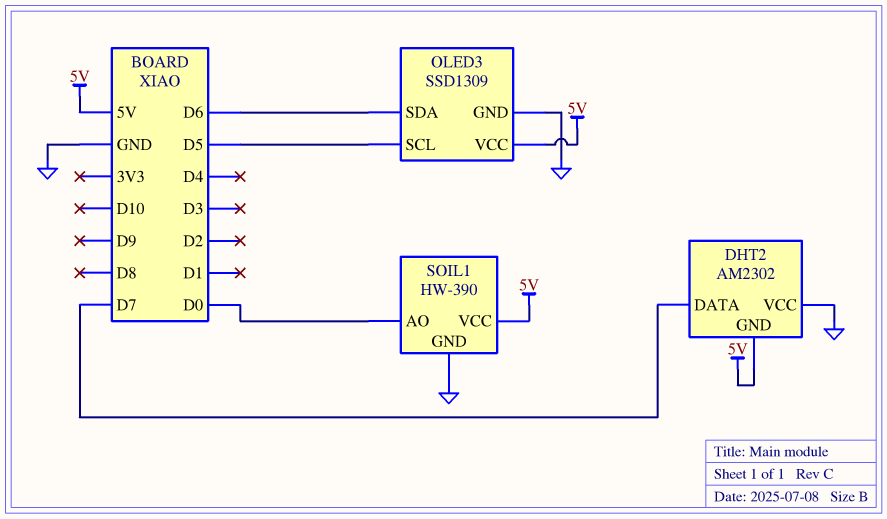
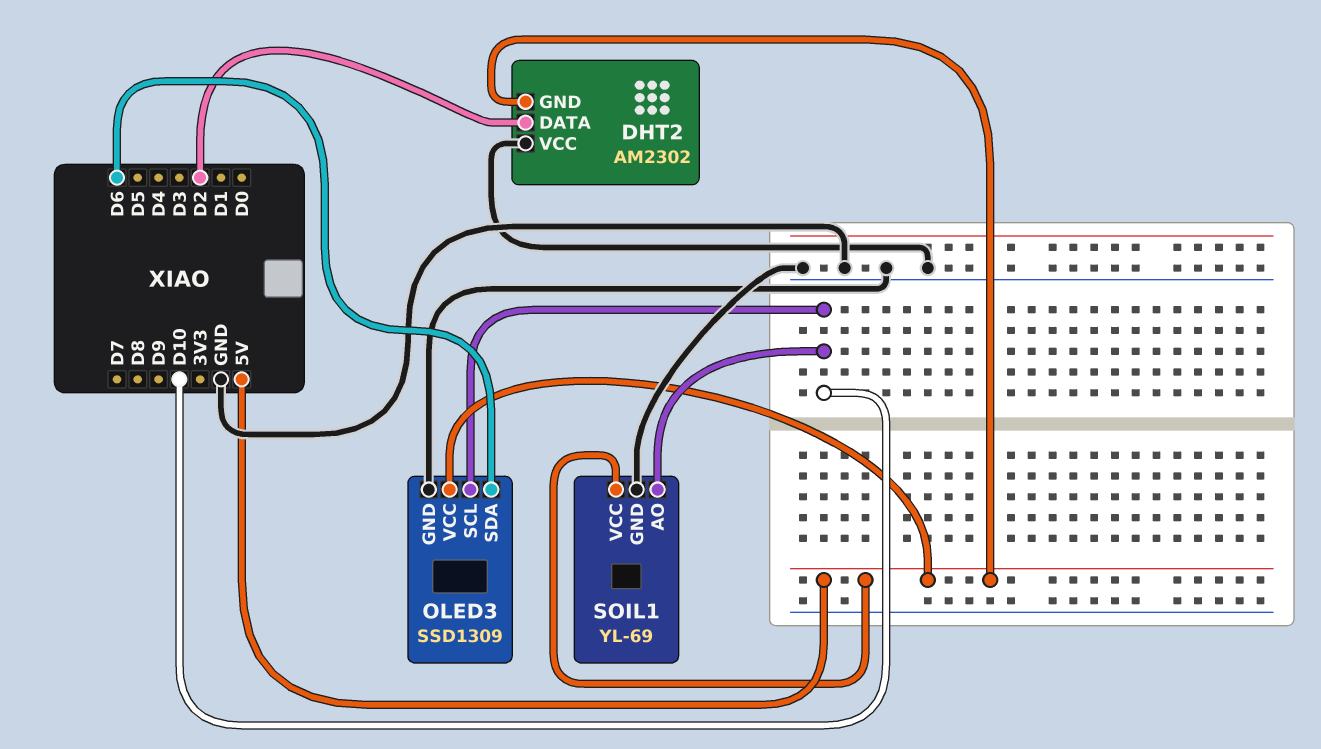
DHT2 pin DATA: D7 -> D2
OLED3 pin SCL: D5 -> D10
SOIL1: HW-390 -> YL-69
SOIL1 pin AO: D0 -> D10

